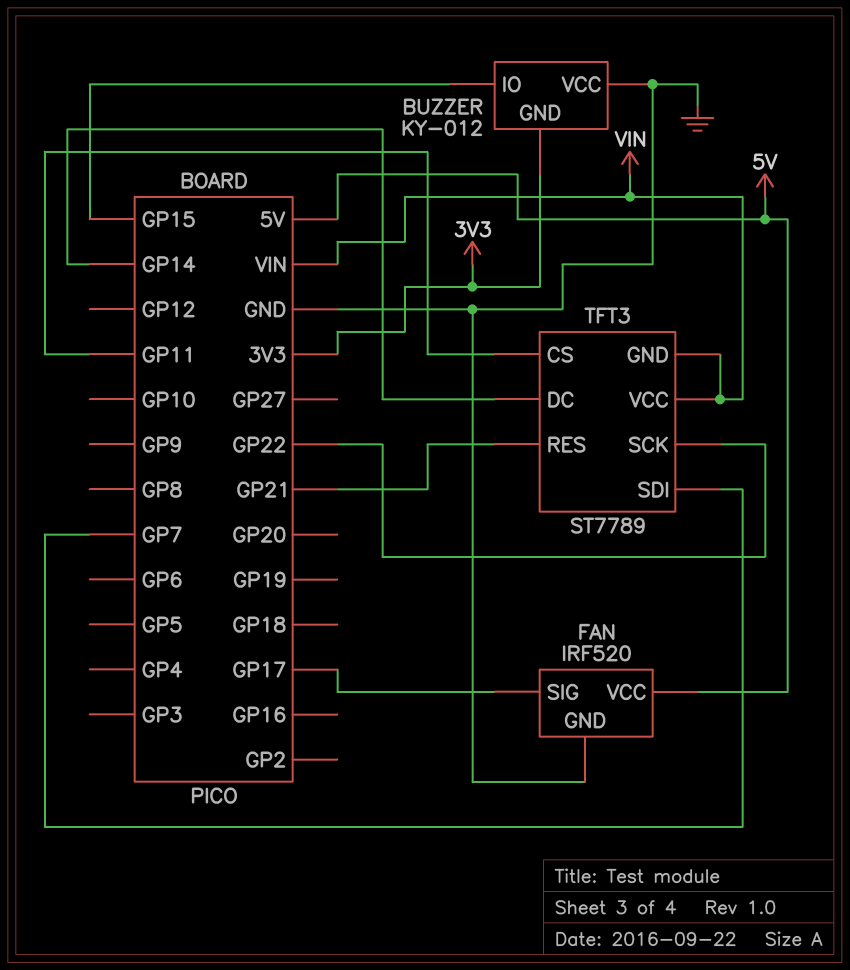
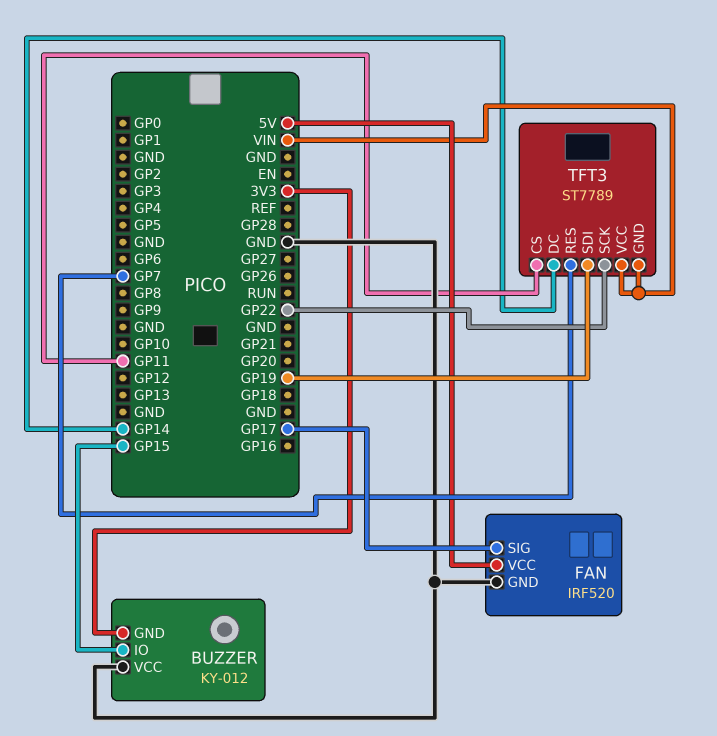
TFT3 pin RES: GP21 -> GP7
TFT3 pin SDI: GP7 -> GP19

